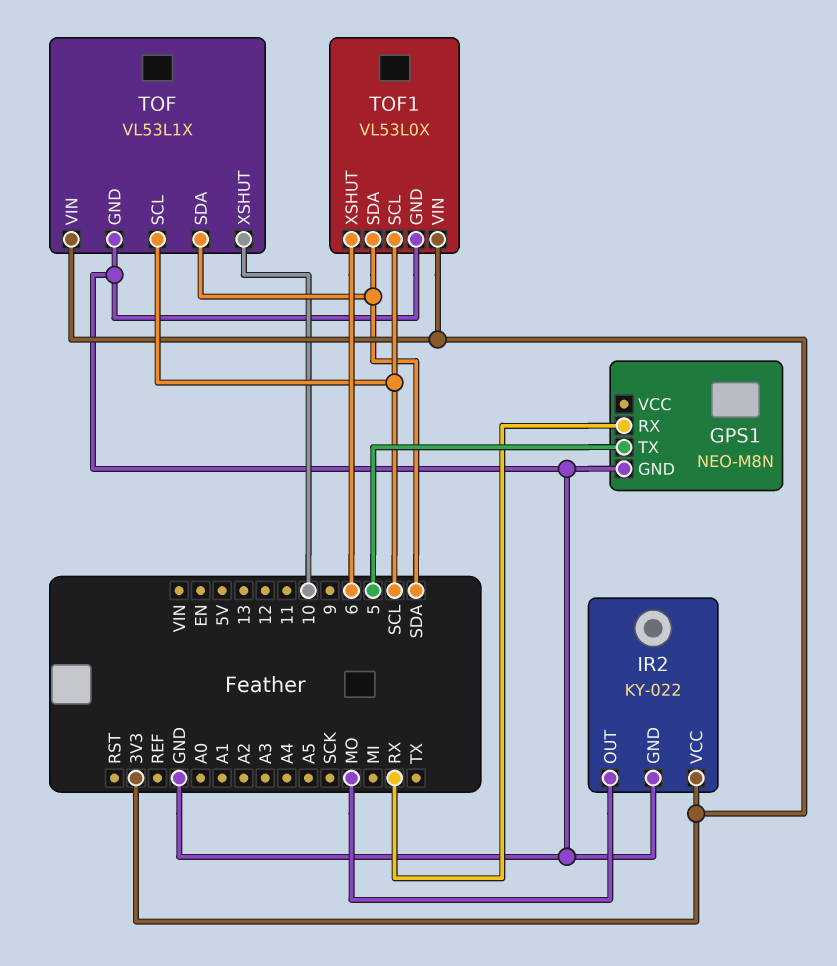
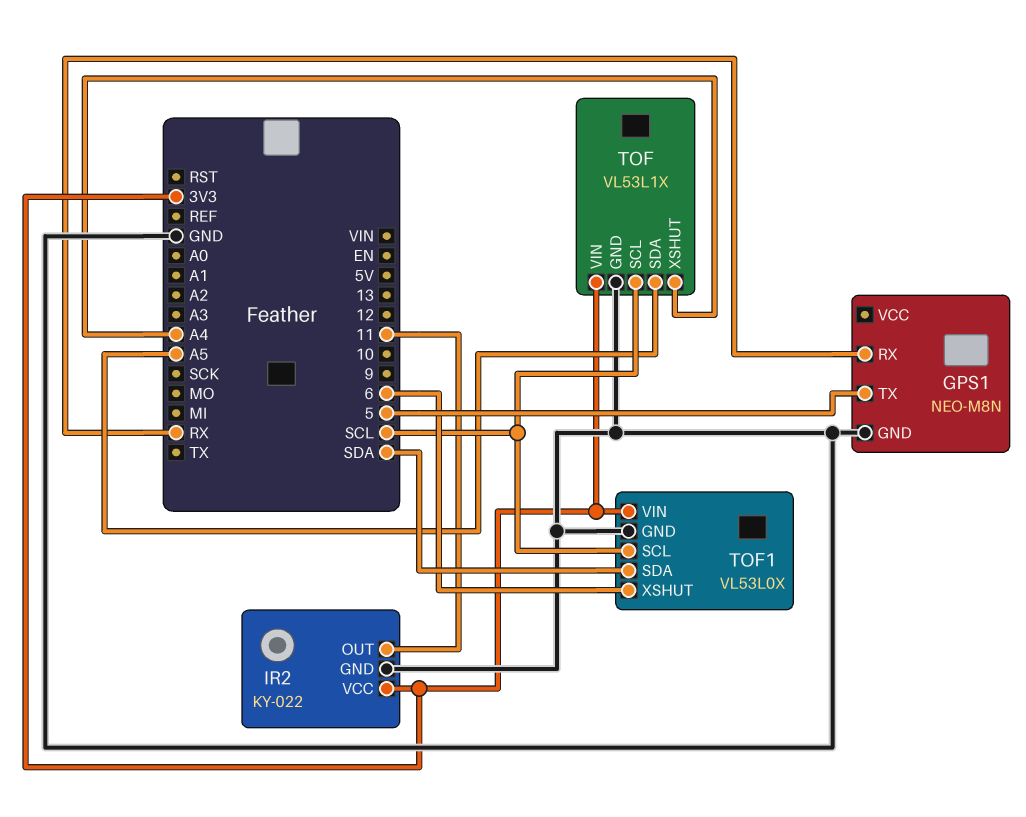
IR2 pin OUT: MO -> 11
TOF pin SDA: SDA -> A5
TOF pin XSHUT: 10 -> A4

